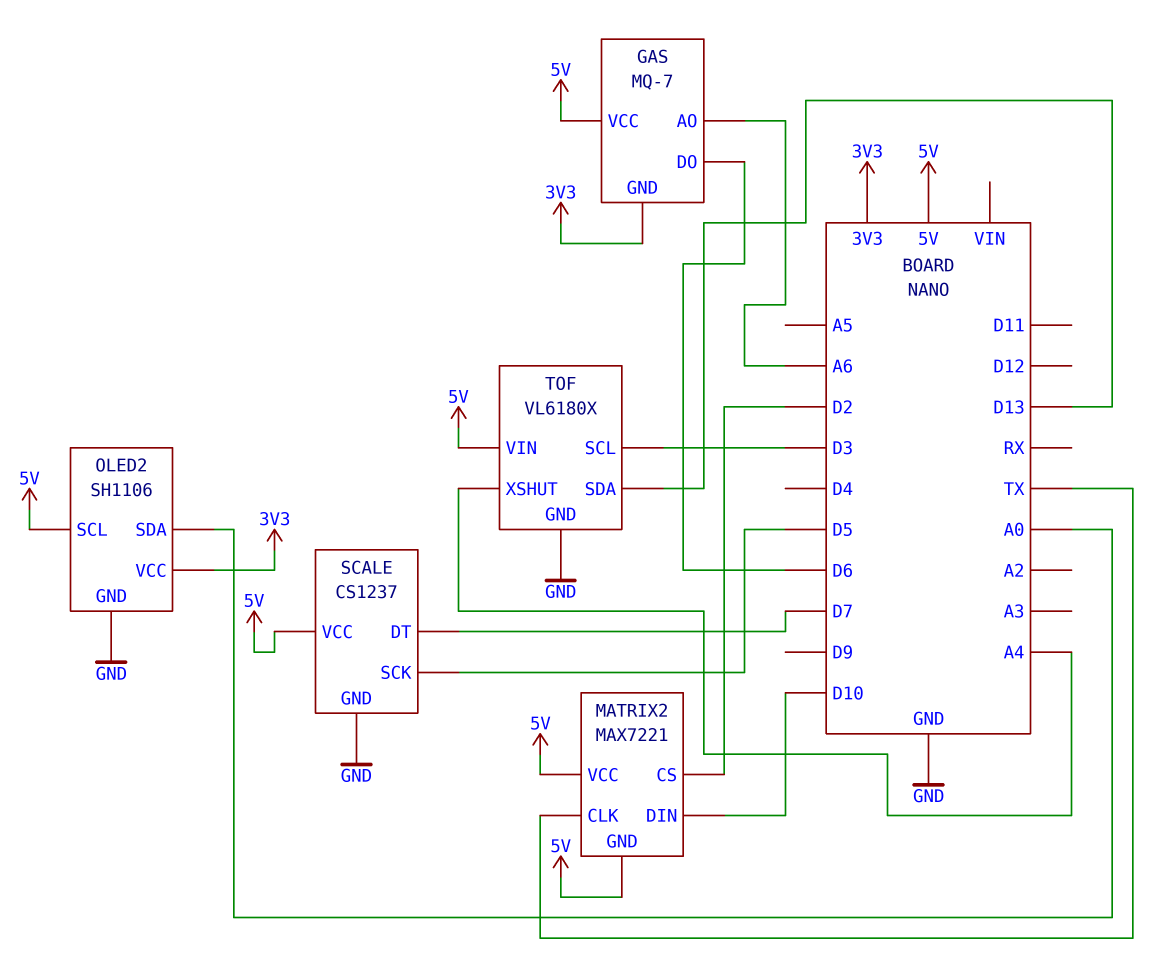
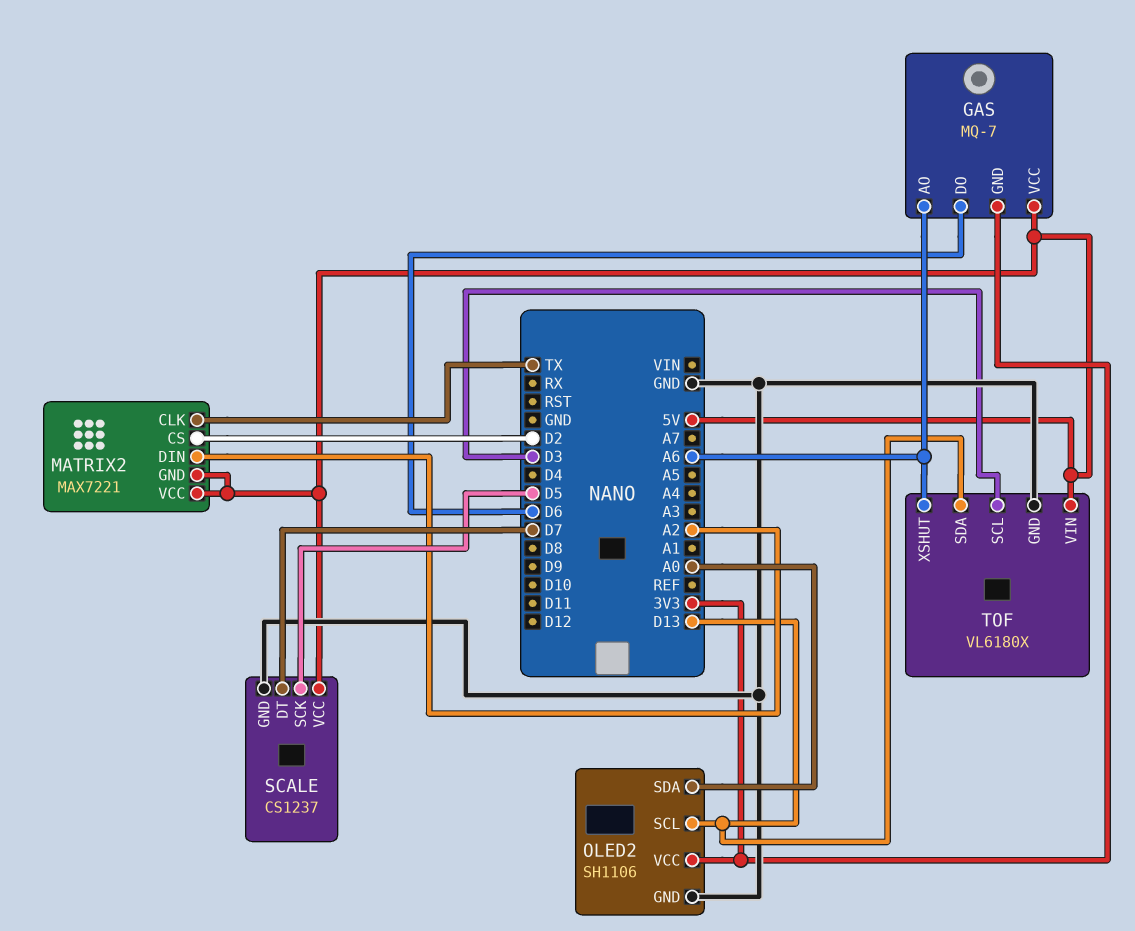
MATRIX2 pin DIN: D10 -> A2
OLED2 pin SCL: 5V -> D13
TOF pin XSHUT: A4 -> A6

